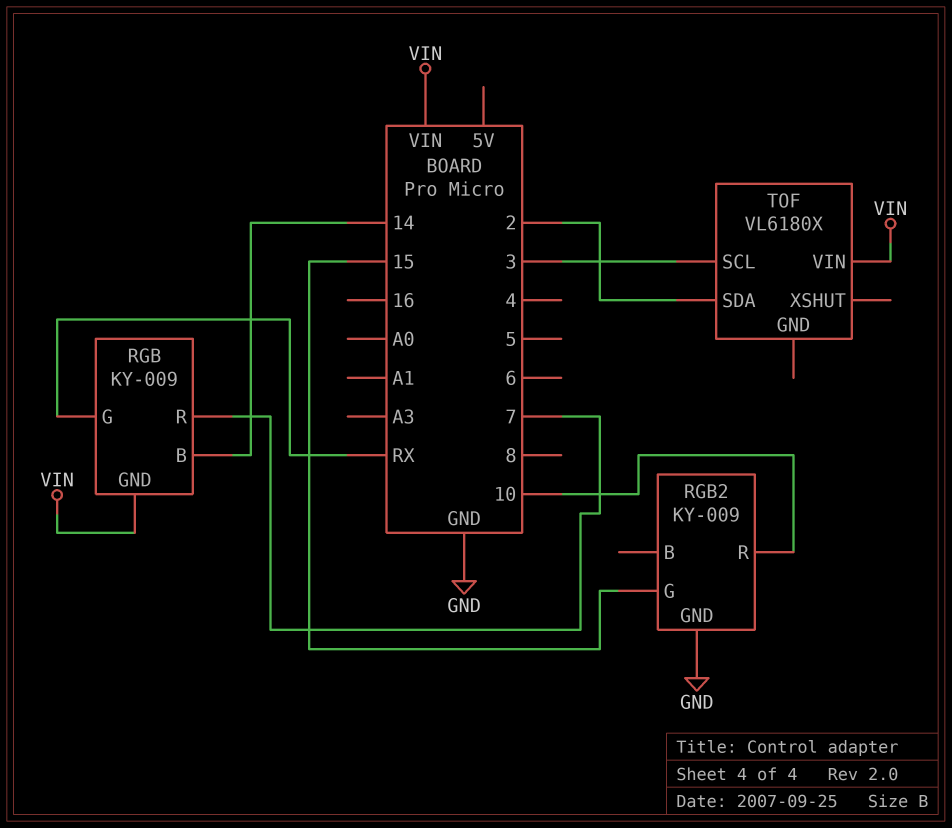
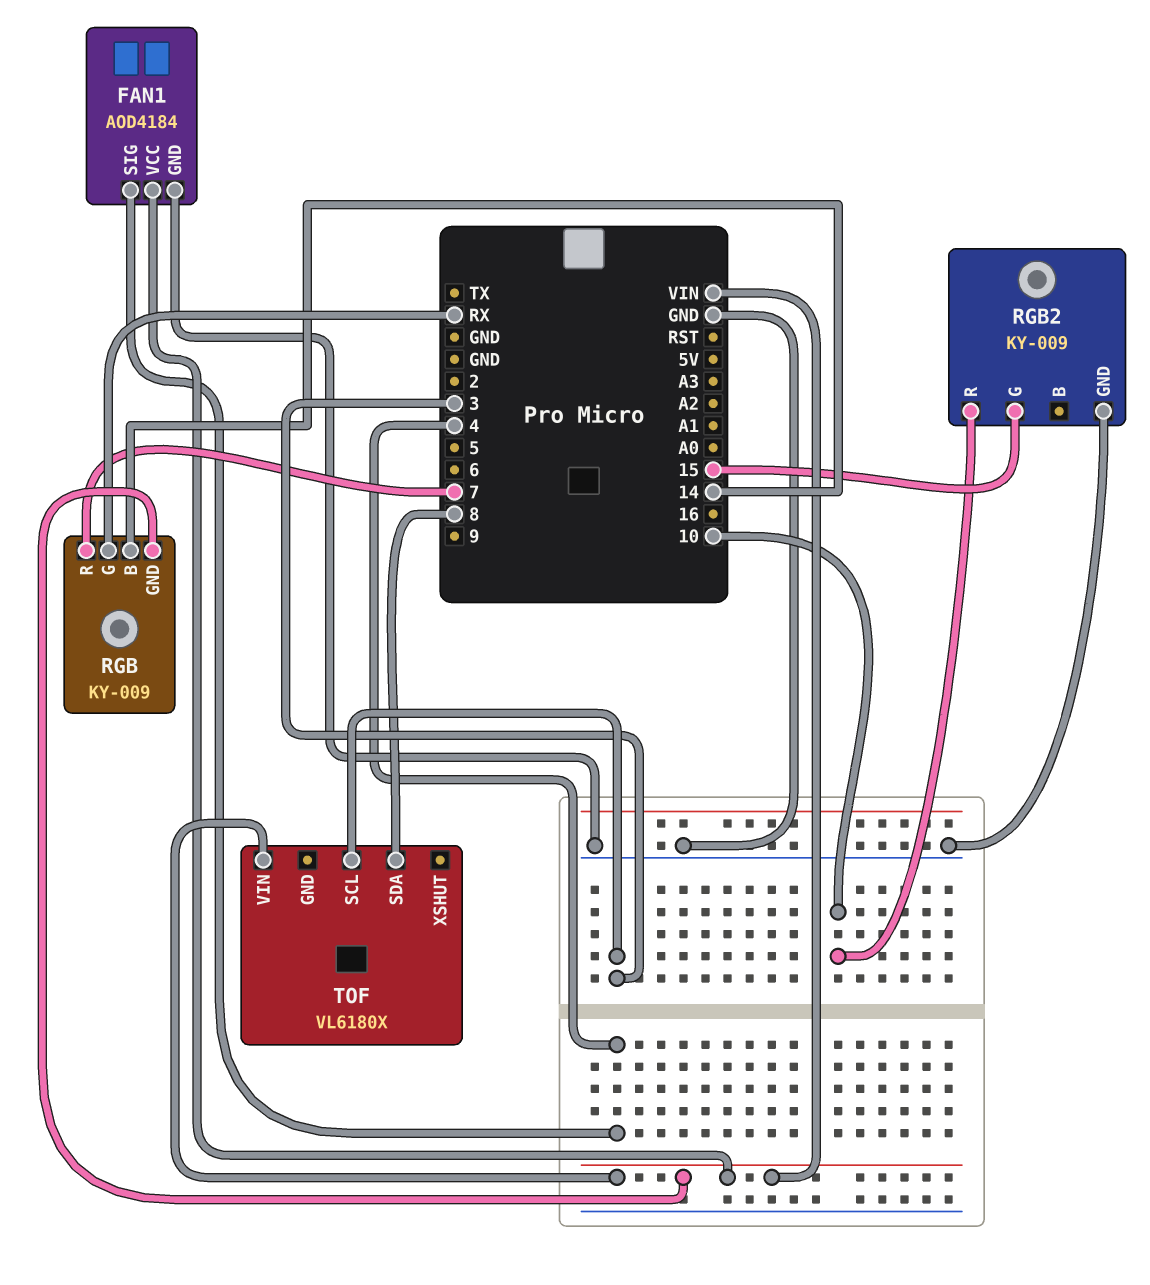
FAN1: none -> AOD4184
FAN1 pin GND: none -> GND
FAN1 pin SIG: none -> 4
FAN1 pin VCC: none -> VIN
TOF pin SDA: 2 -> 8

